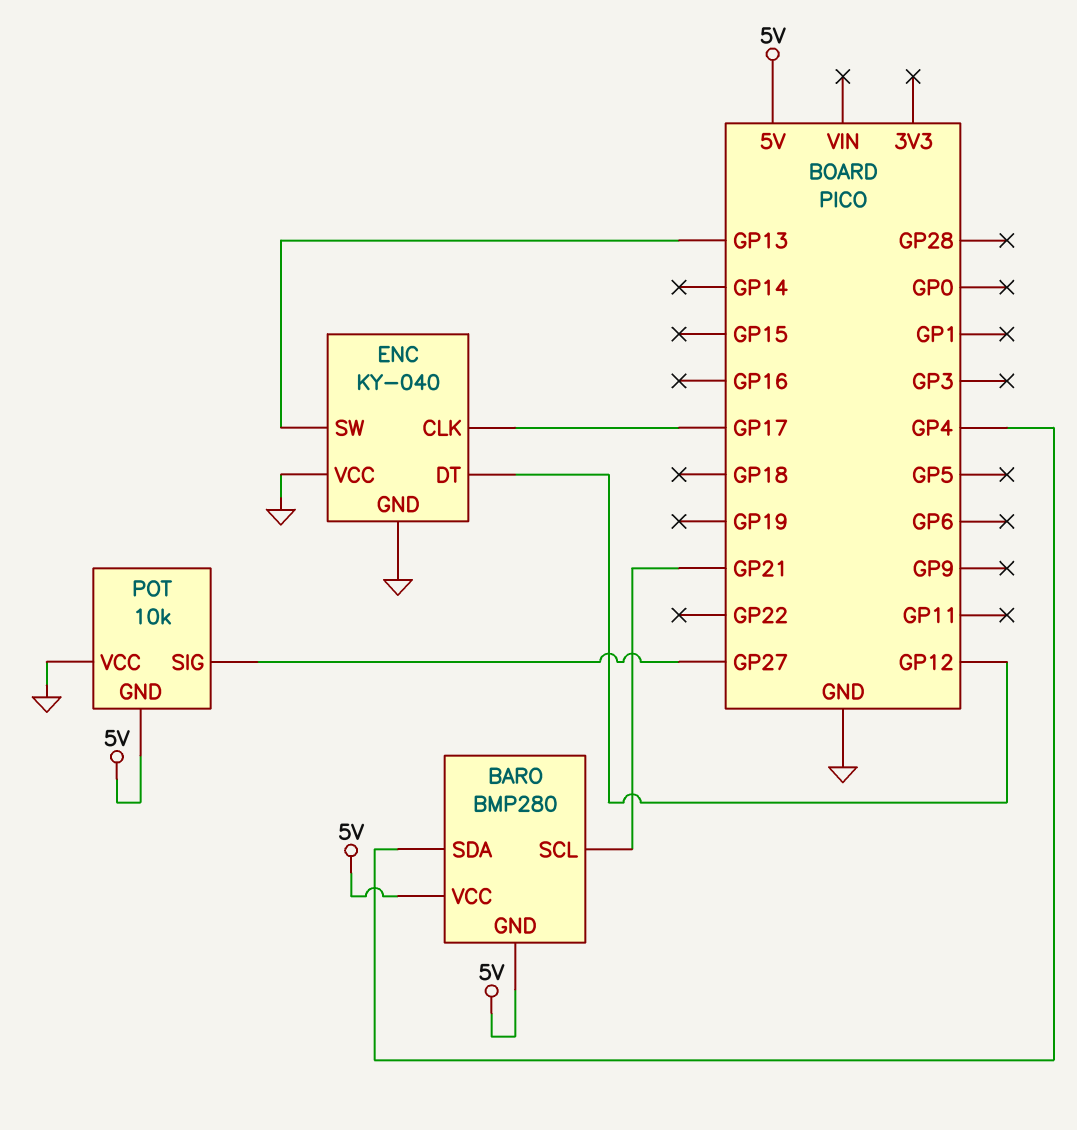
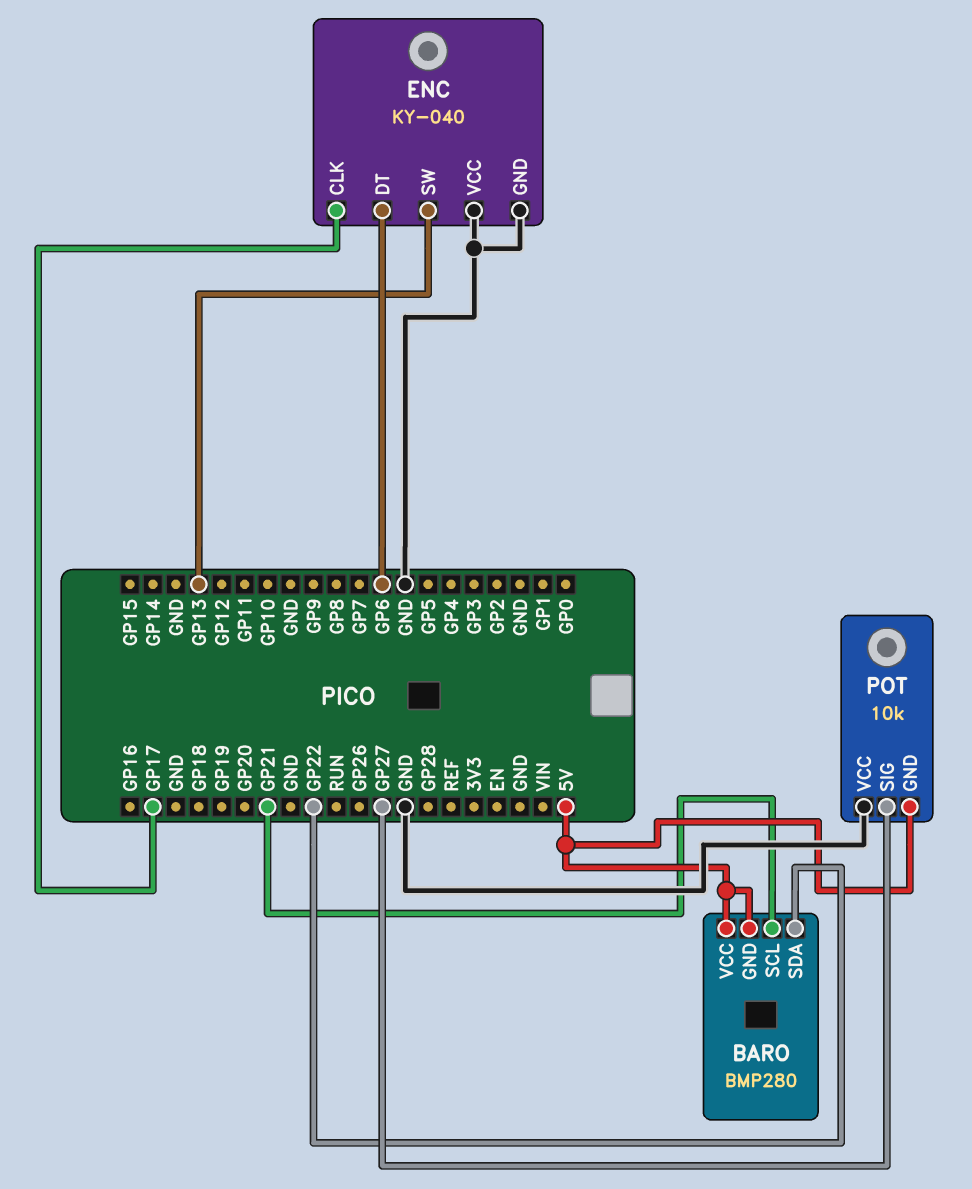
BARO pin SDA: GP4 -> GP22
ENC pin DT: GP12 -> GP6

